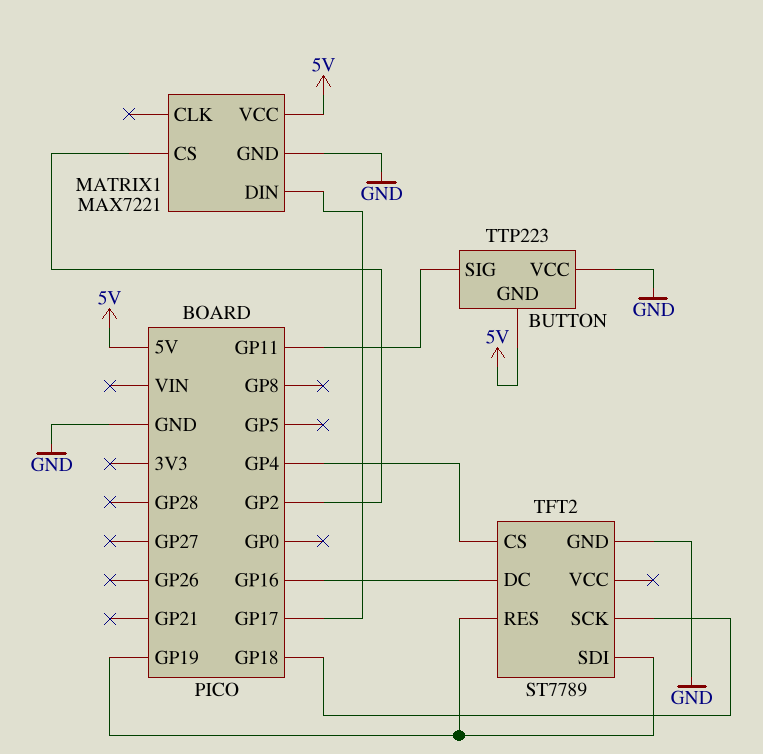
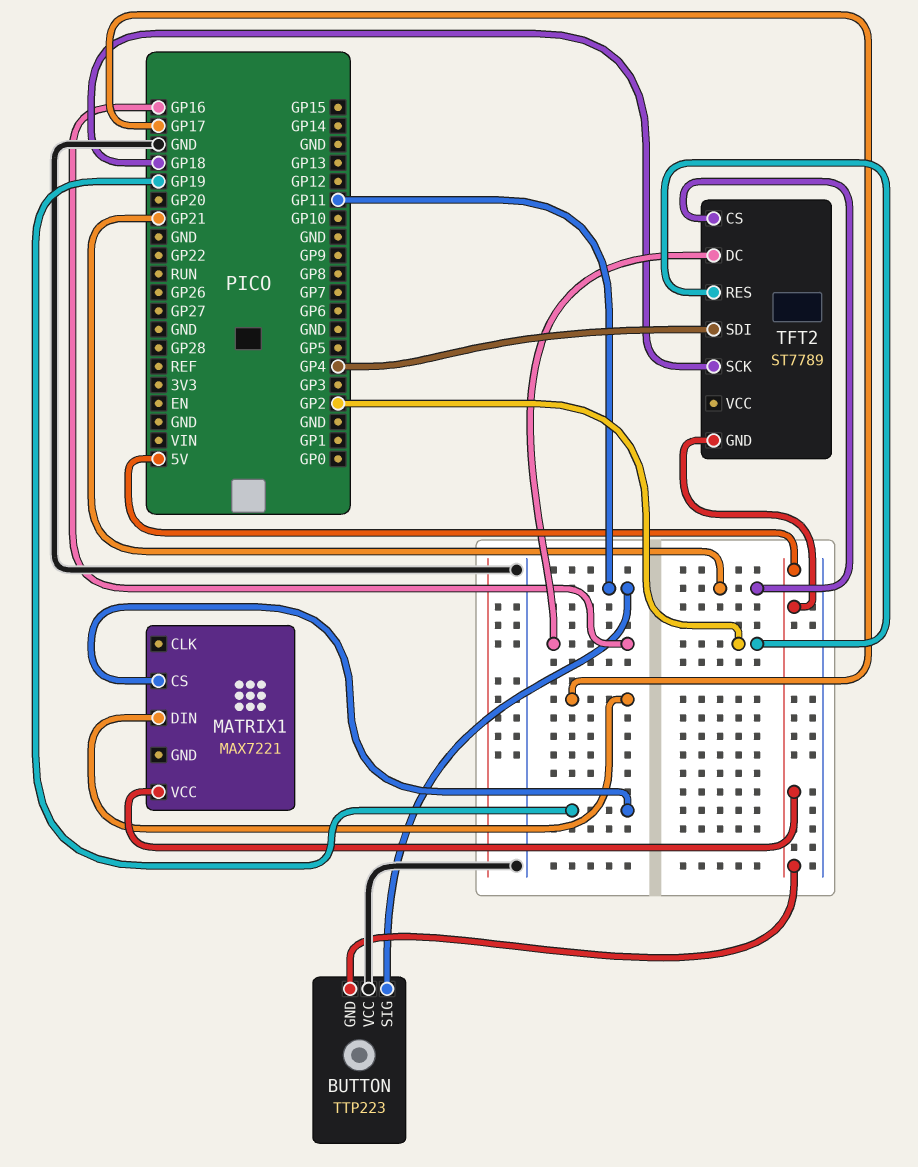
MATRIX1 pin CS: GP2 -> GP19
MATRIX1 pin GND: GND -> none
TFT2 pin CS: GP4 -> GP21
TFT2 pin GND: GND -> 5V
TFT2 pin RES: GP19 -> GP2
TFT2 pin SDI: GP19 -> GP4

